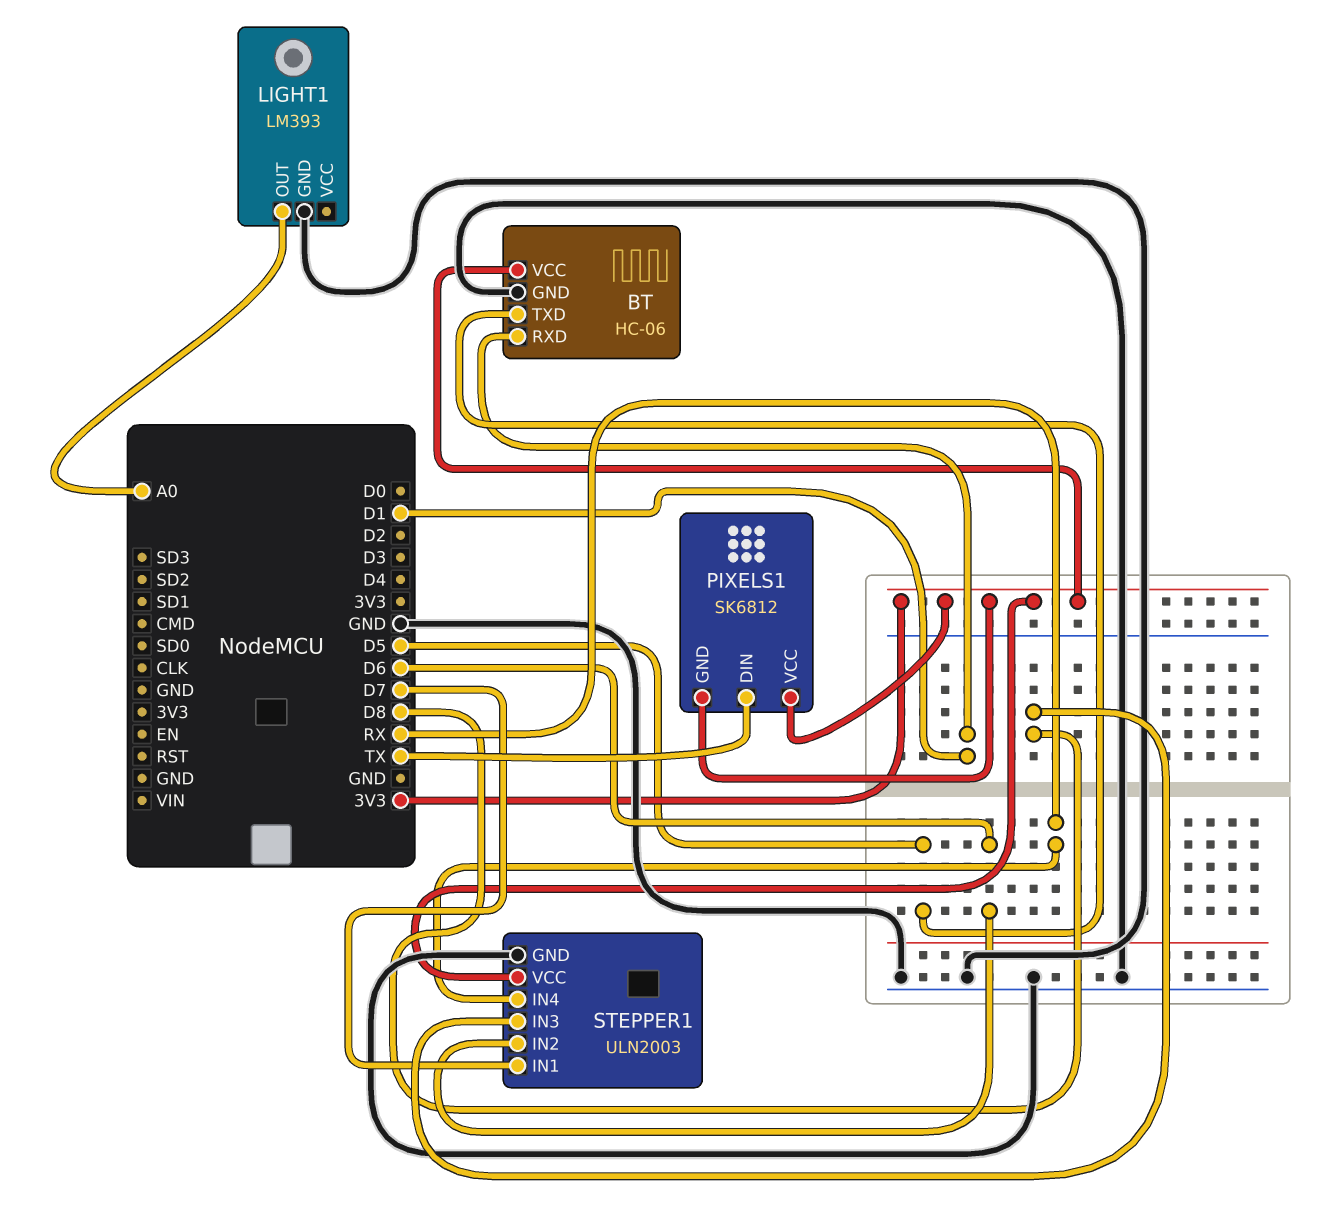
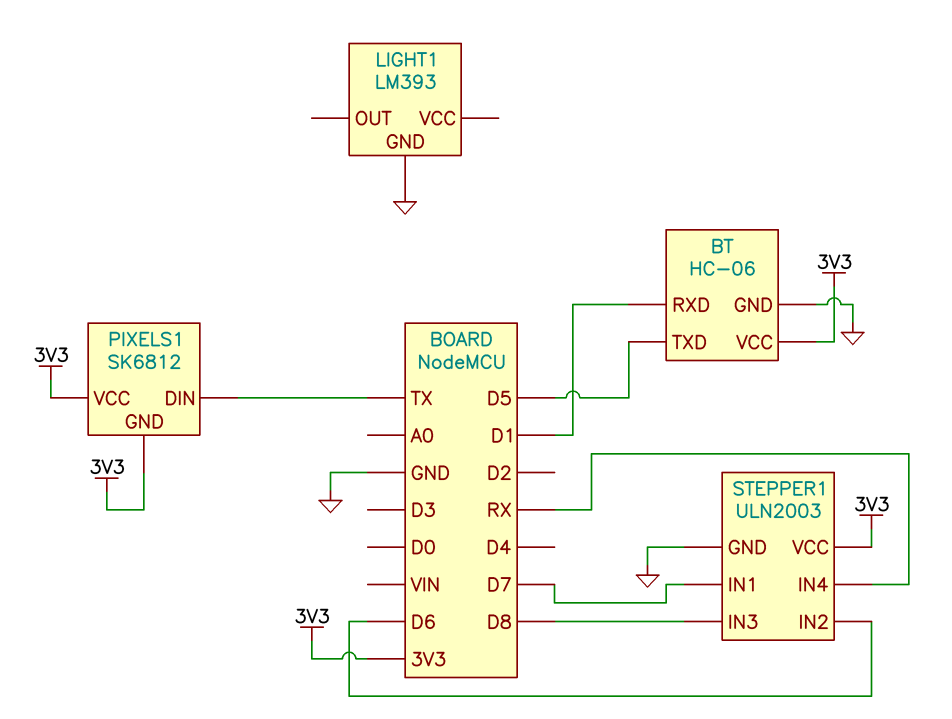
LIGHT1 pin OUT: A0 -> none

